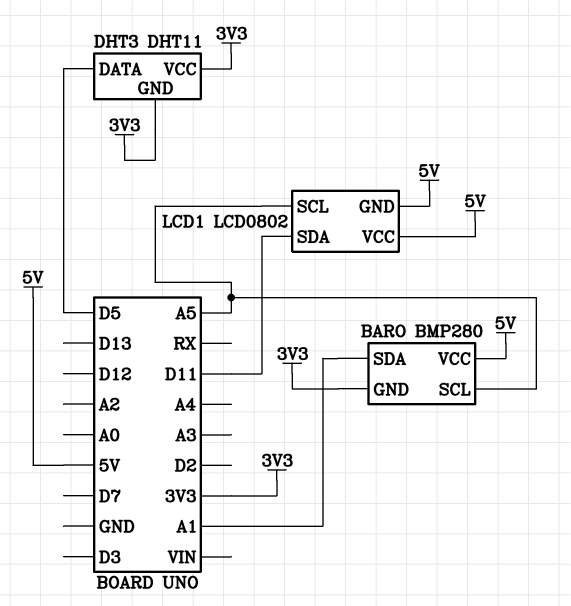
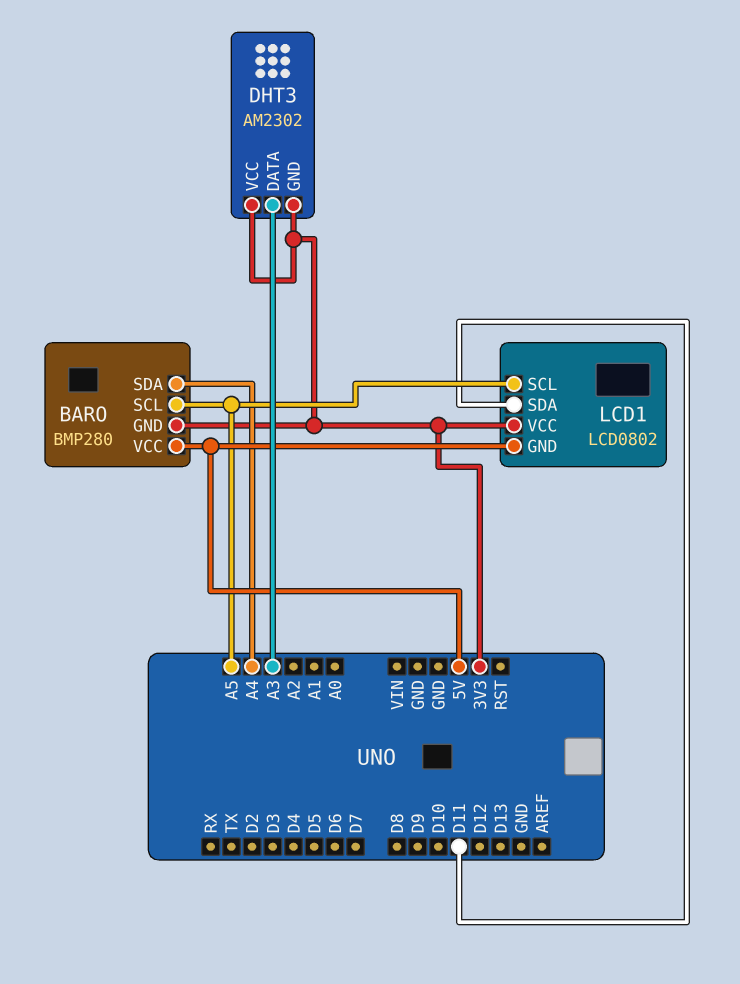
BARO pin SDA: A1 -> A4
DHT3: DHT11 -> AM2302
DHT3 pin DATA: D5 -> A3
LCD1 pin VCC: 5V -> 3V3

